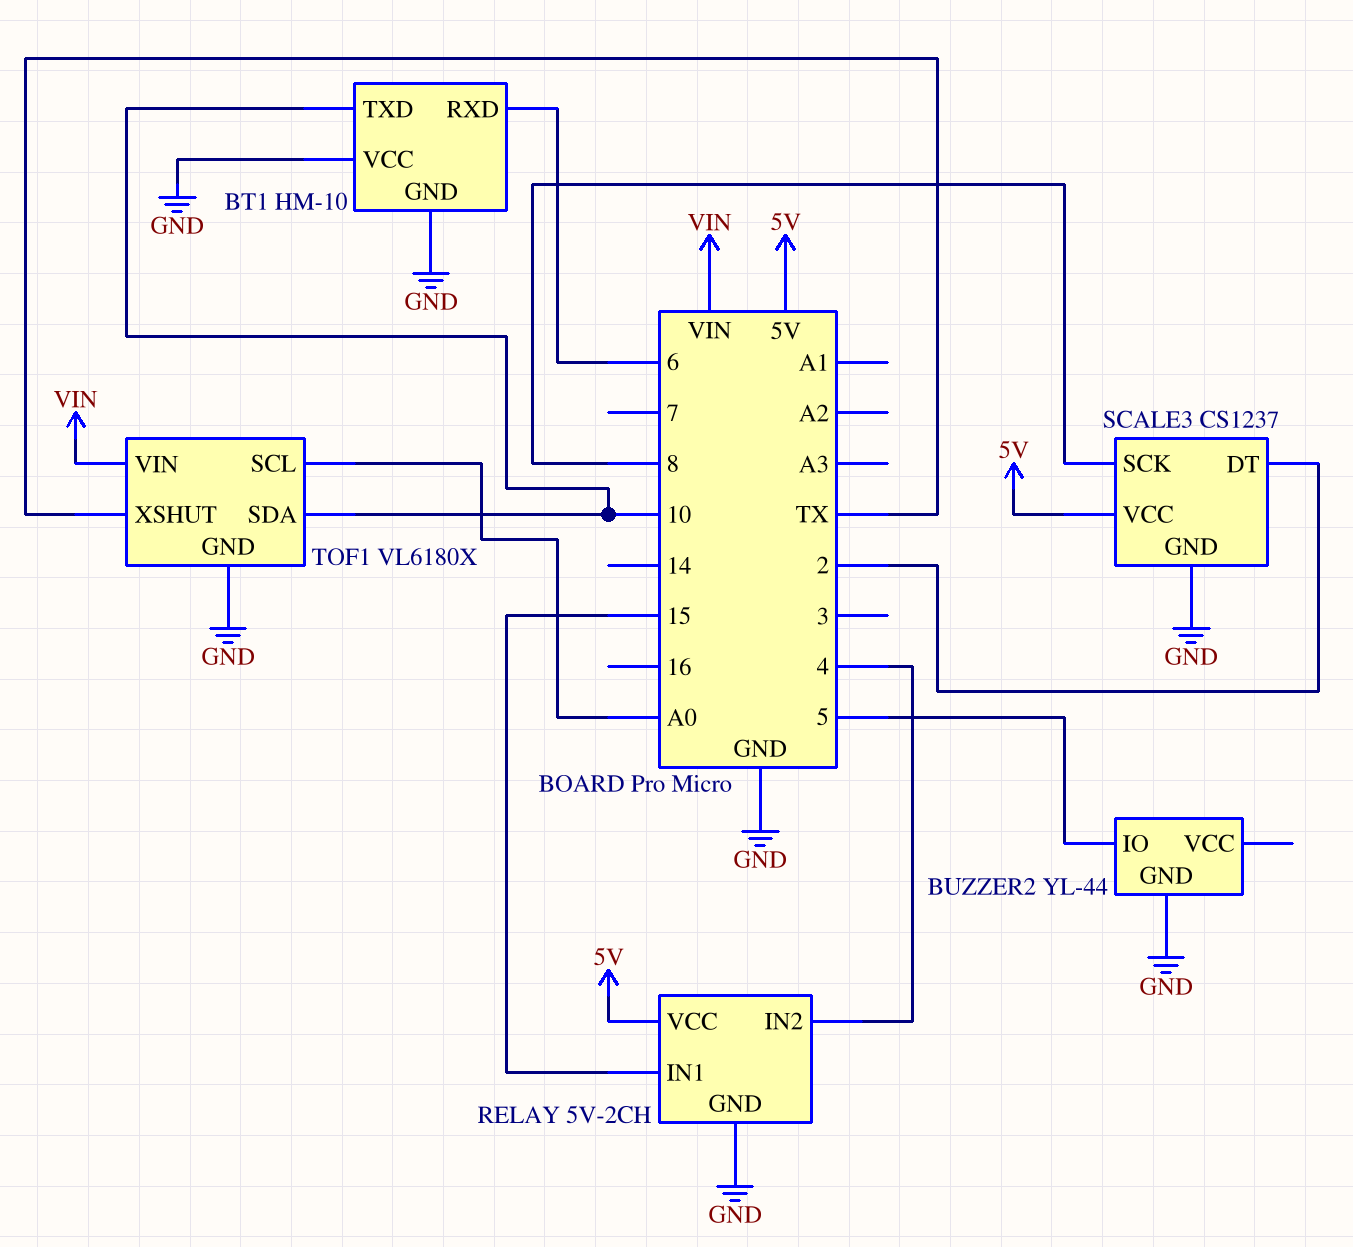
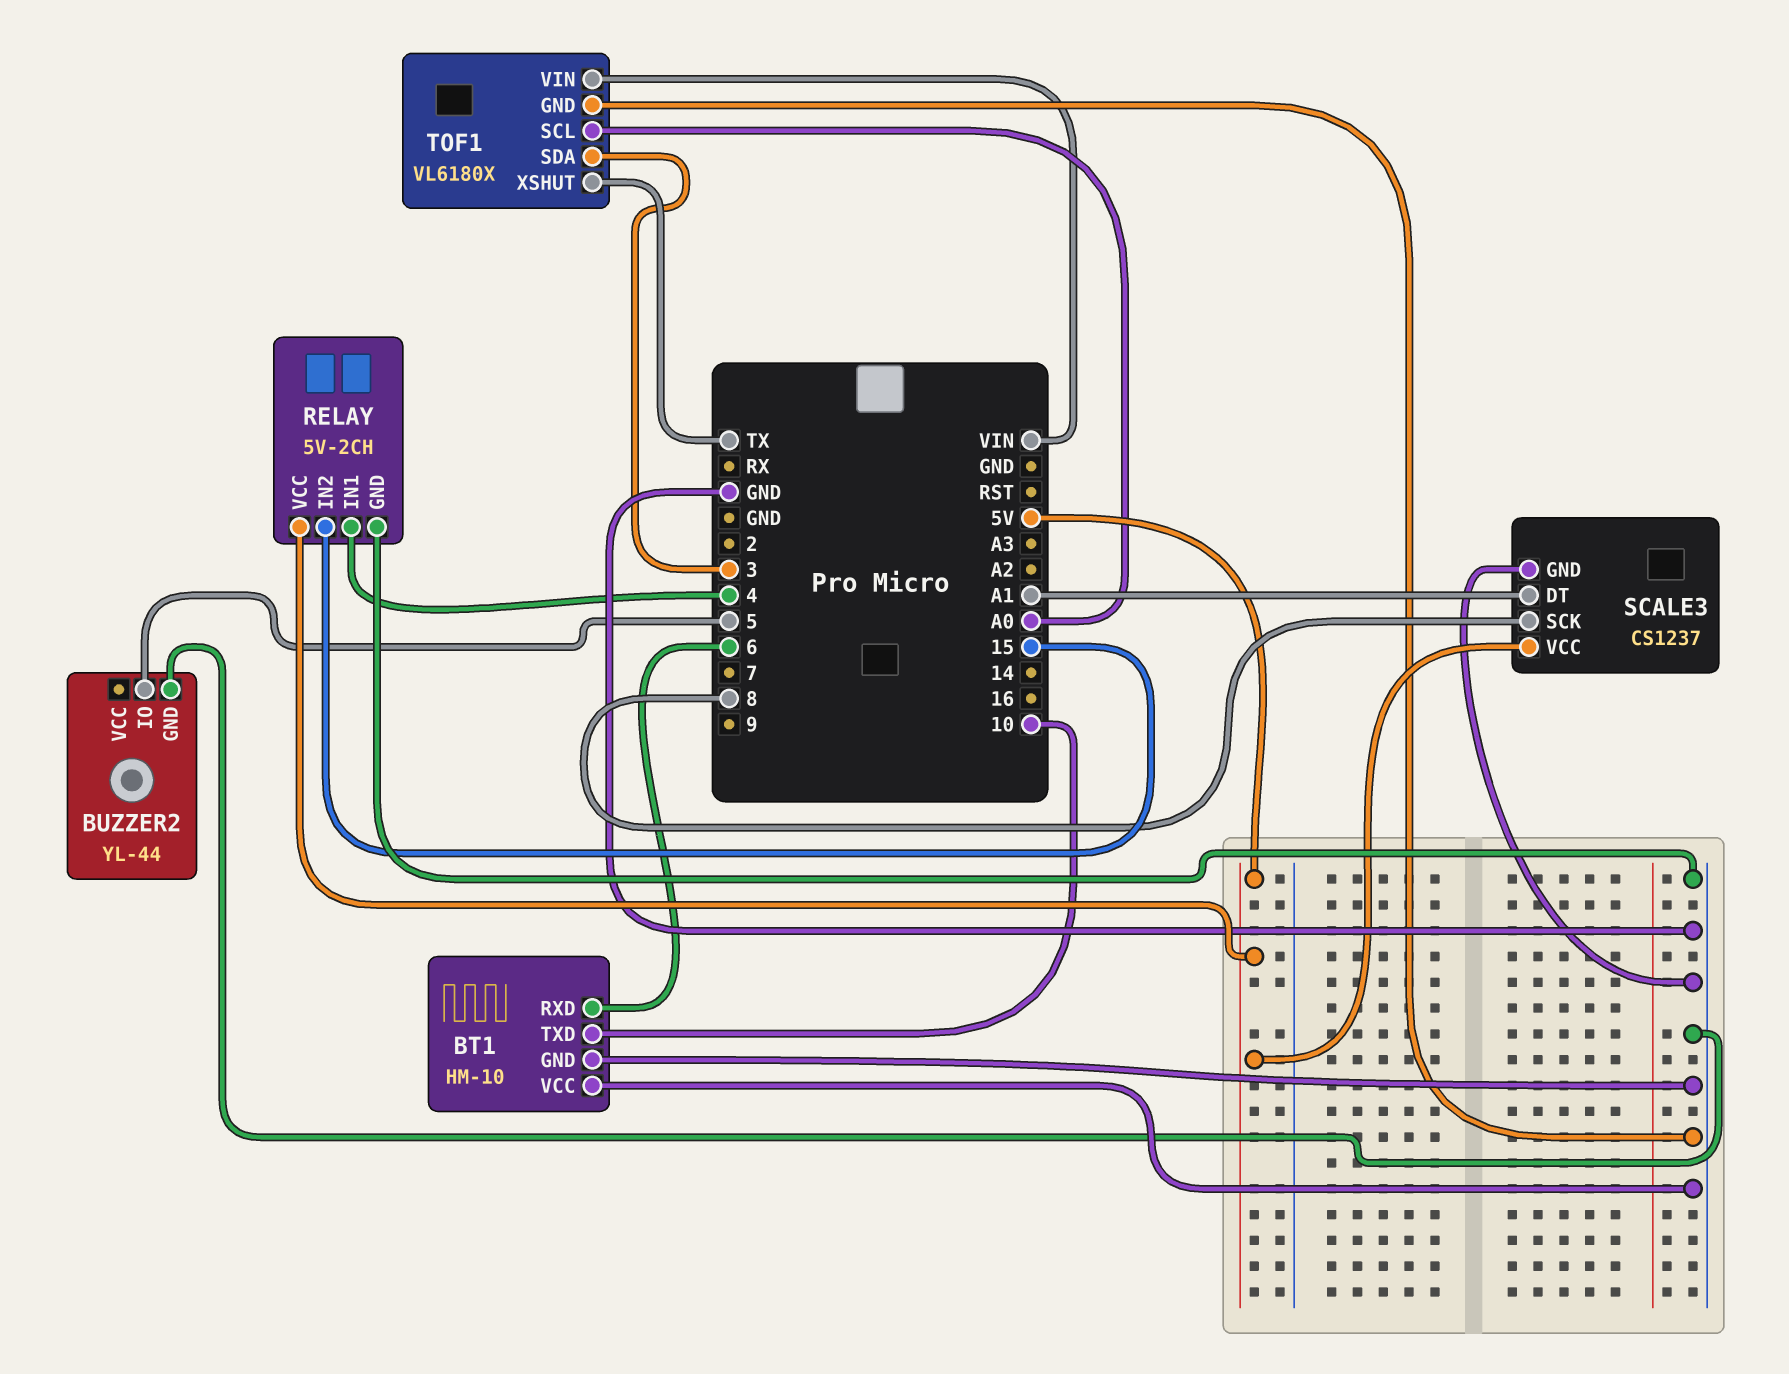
RELAY pin IN1: 15 -> 4
RELAY pin IN2: 4 -> 15
SCALE3 pin DT: 2 -> A1
TOF1 pin SDA: 10 -> 3

